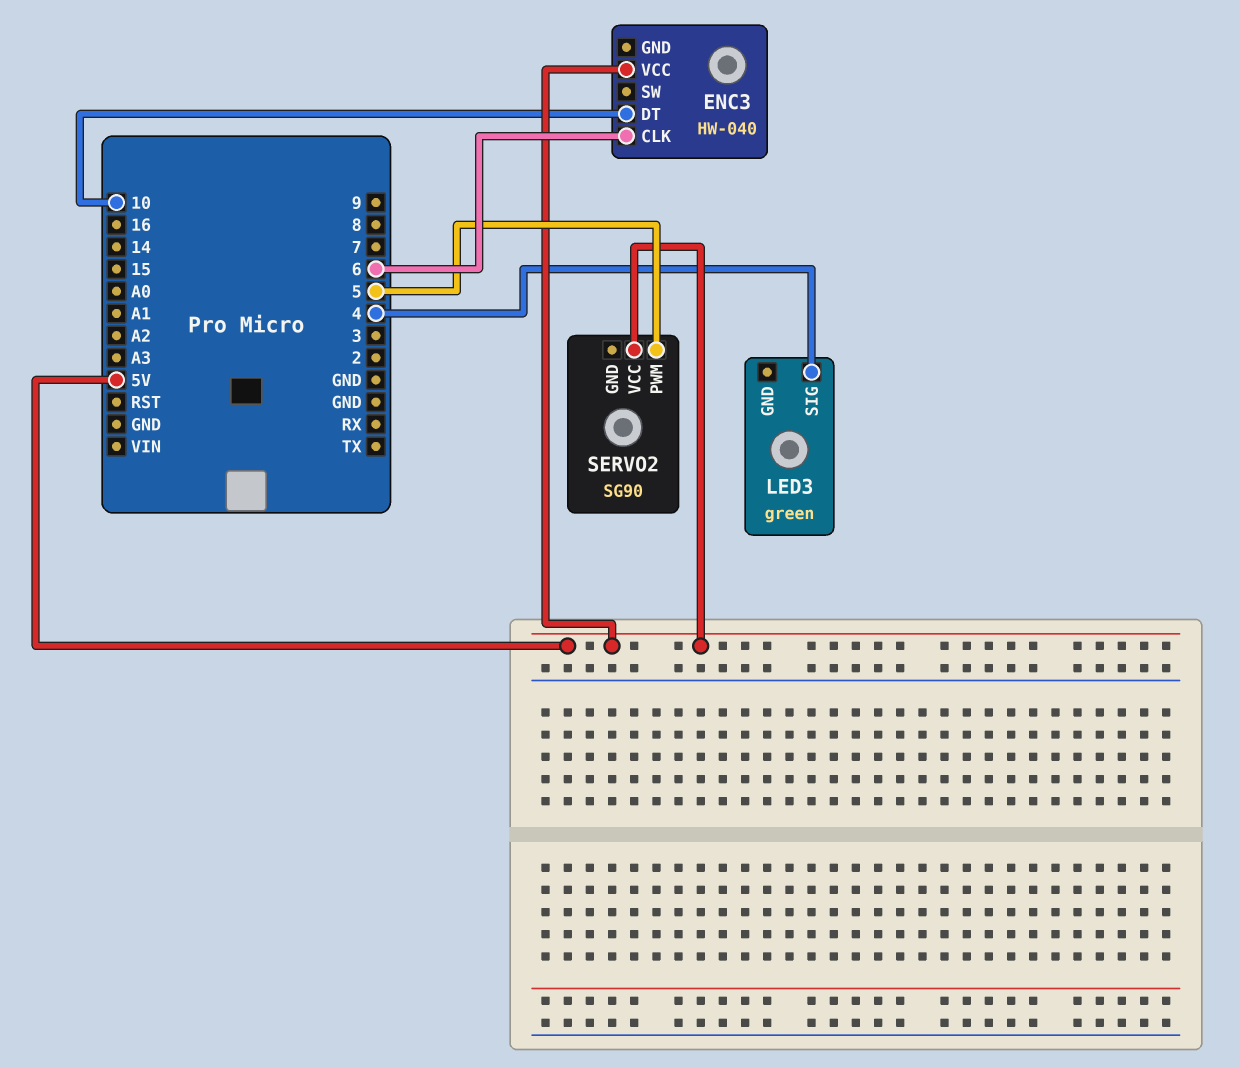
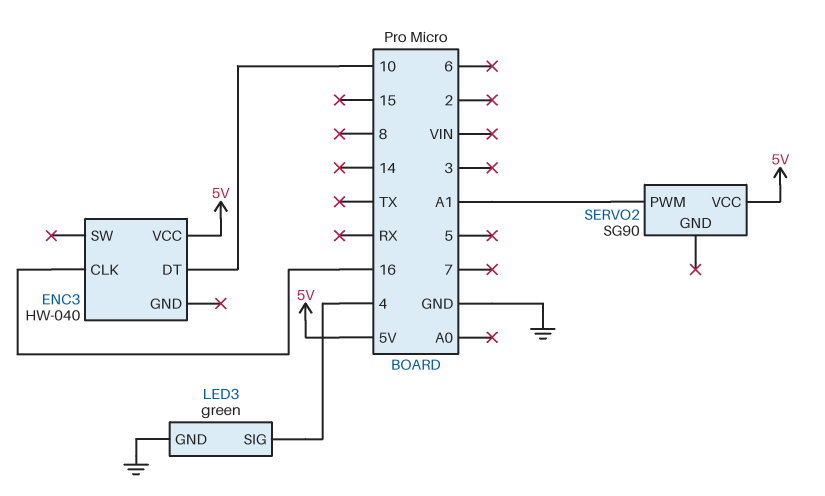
ENC3 pin CLK: 6 -> 16
LED3 pin GND: none -> GND
SERVO2 pin PWM: 5 -> A1

